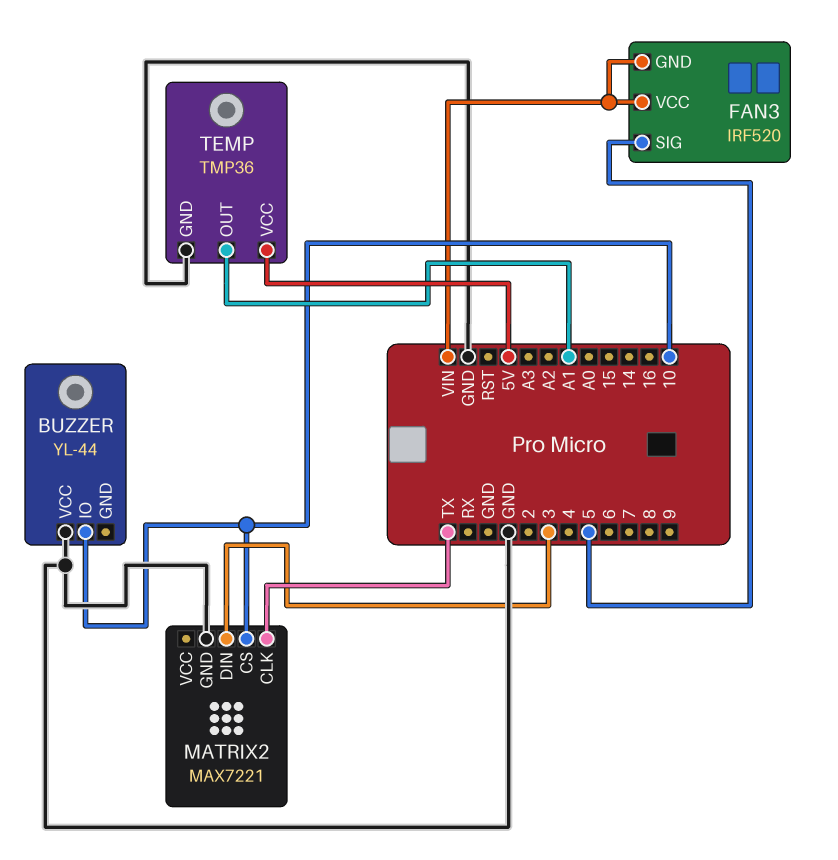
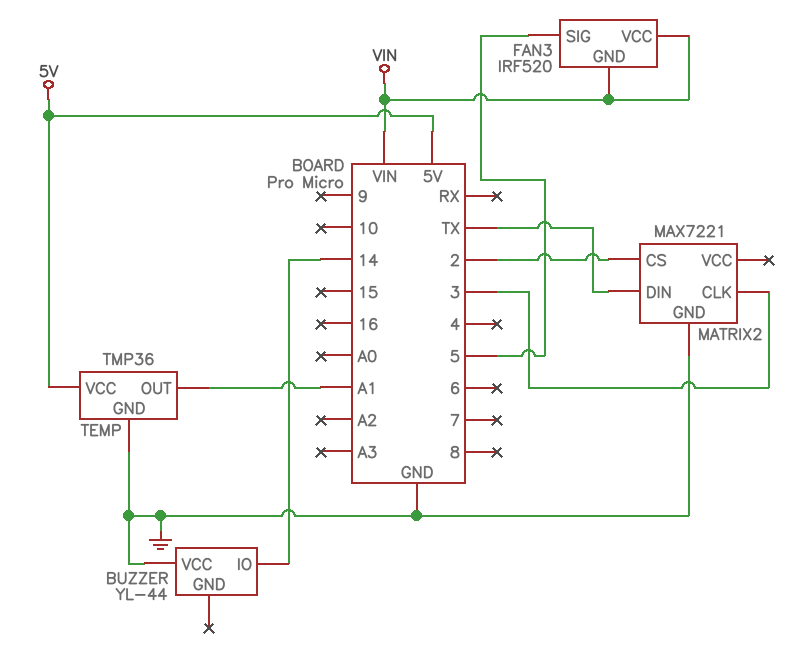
BUZZER pin IO: 10 -> 14
MATRIX2 pin CLK: TX -> 3
MATRIX2 pin CS: 10 -> 2
MATRIX2 pin DIN: 3 -> TX

